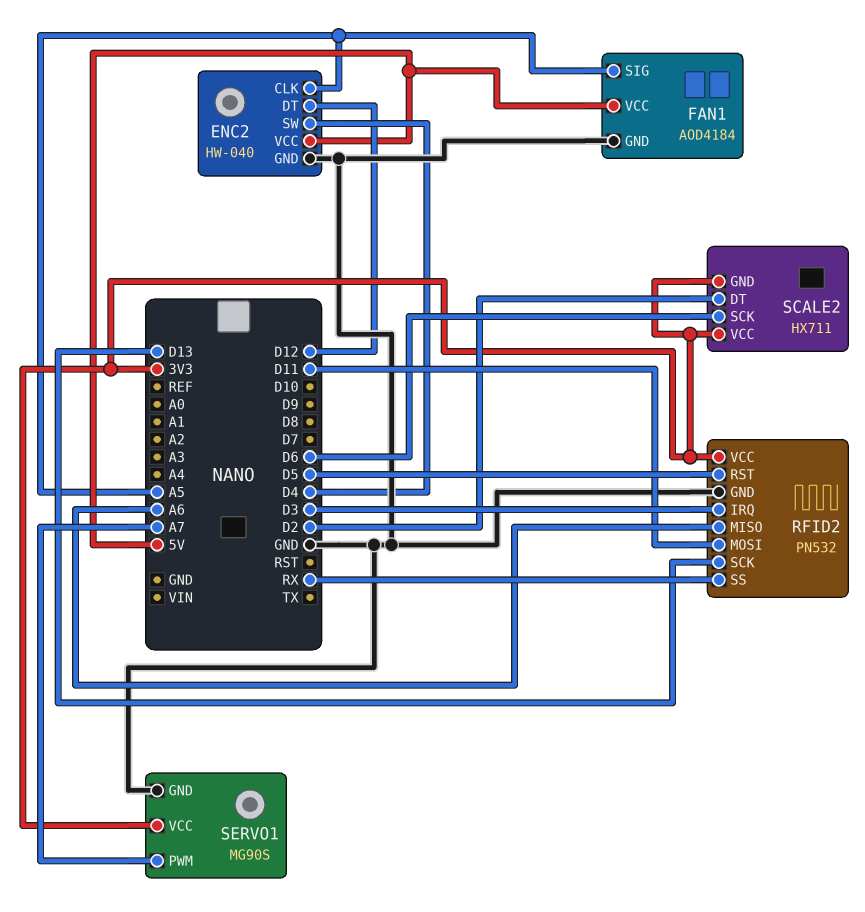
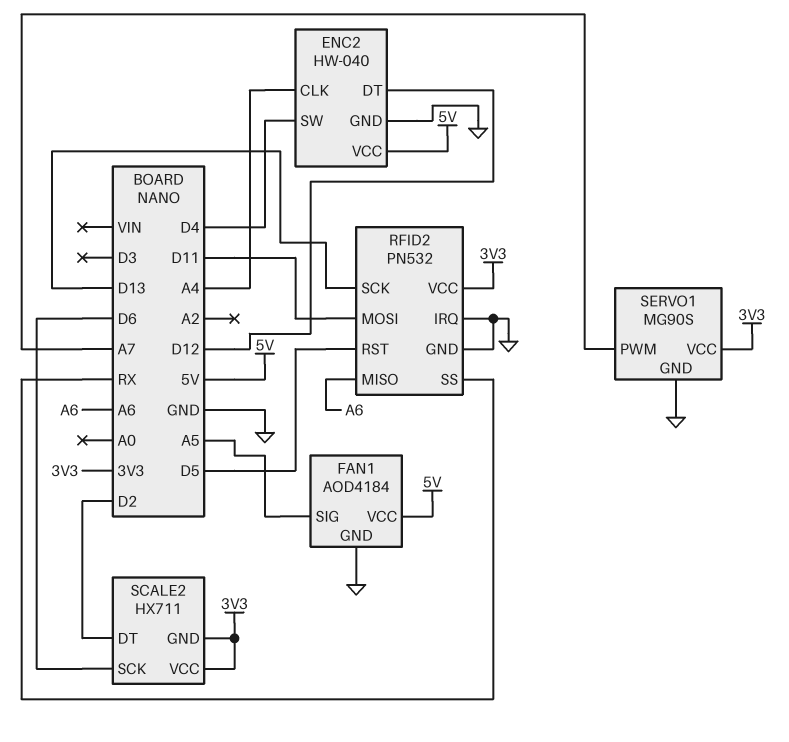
ENC2 pin CLK: A5 -> A4
RFID2 pin IRQ: D3 -> GND

